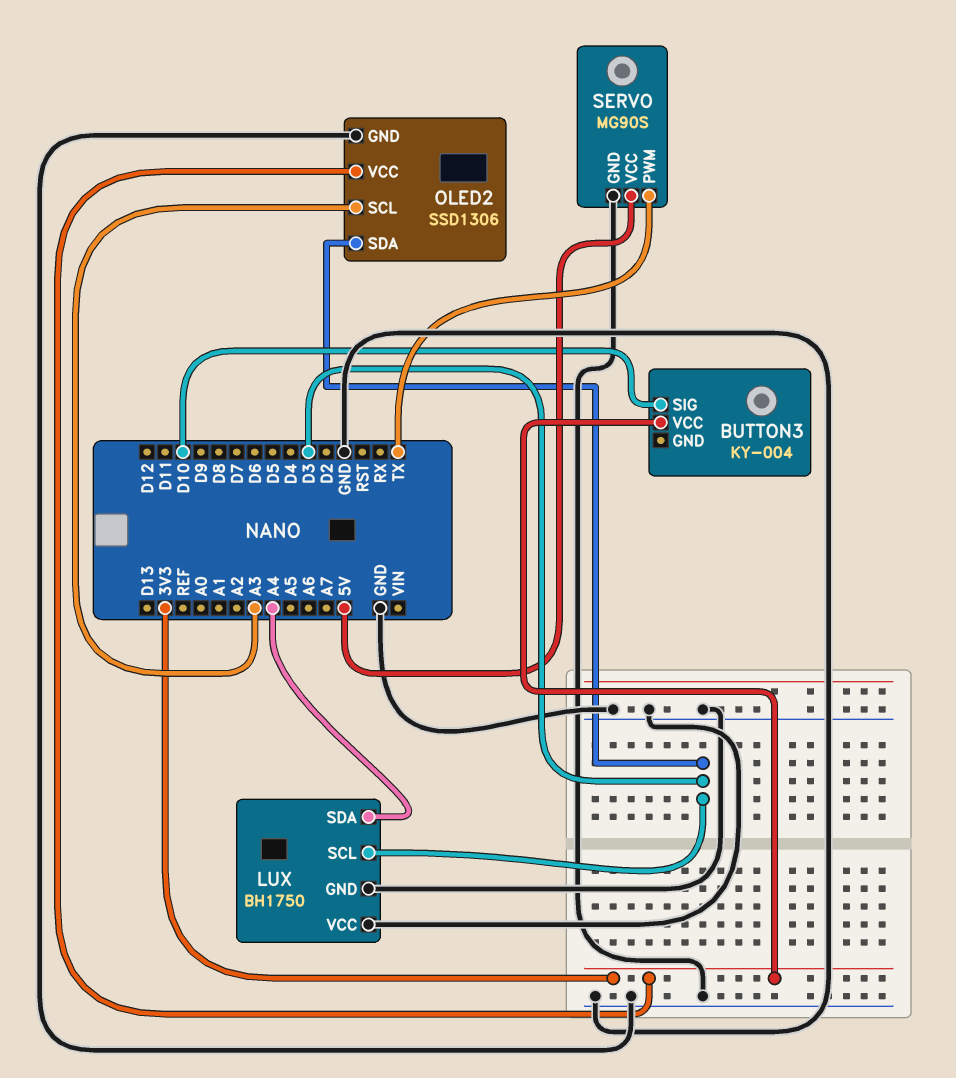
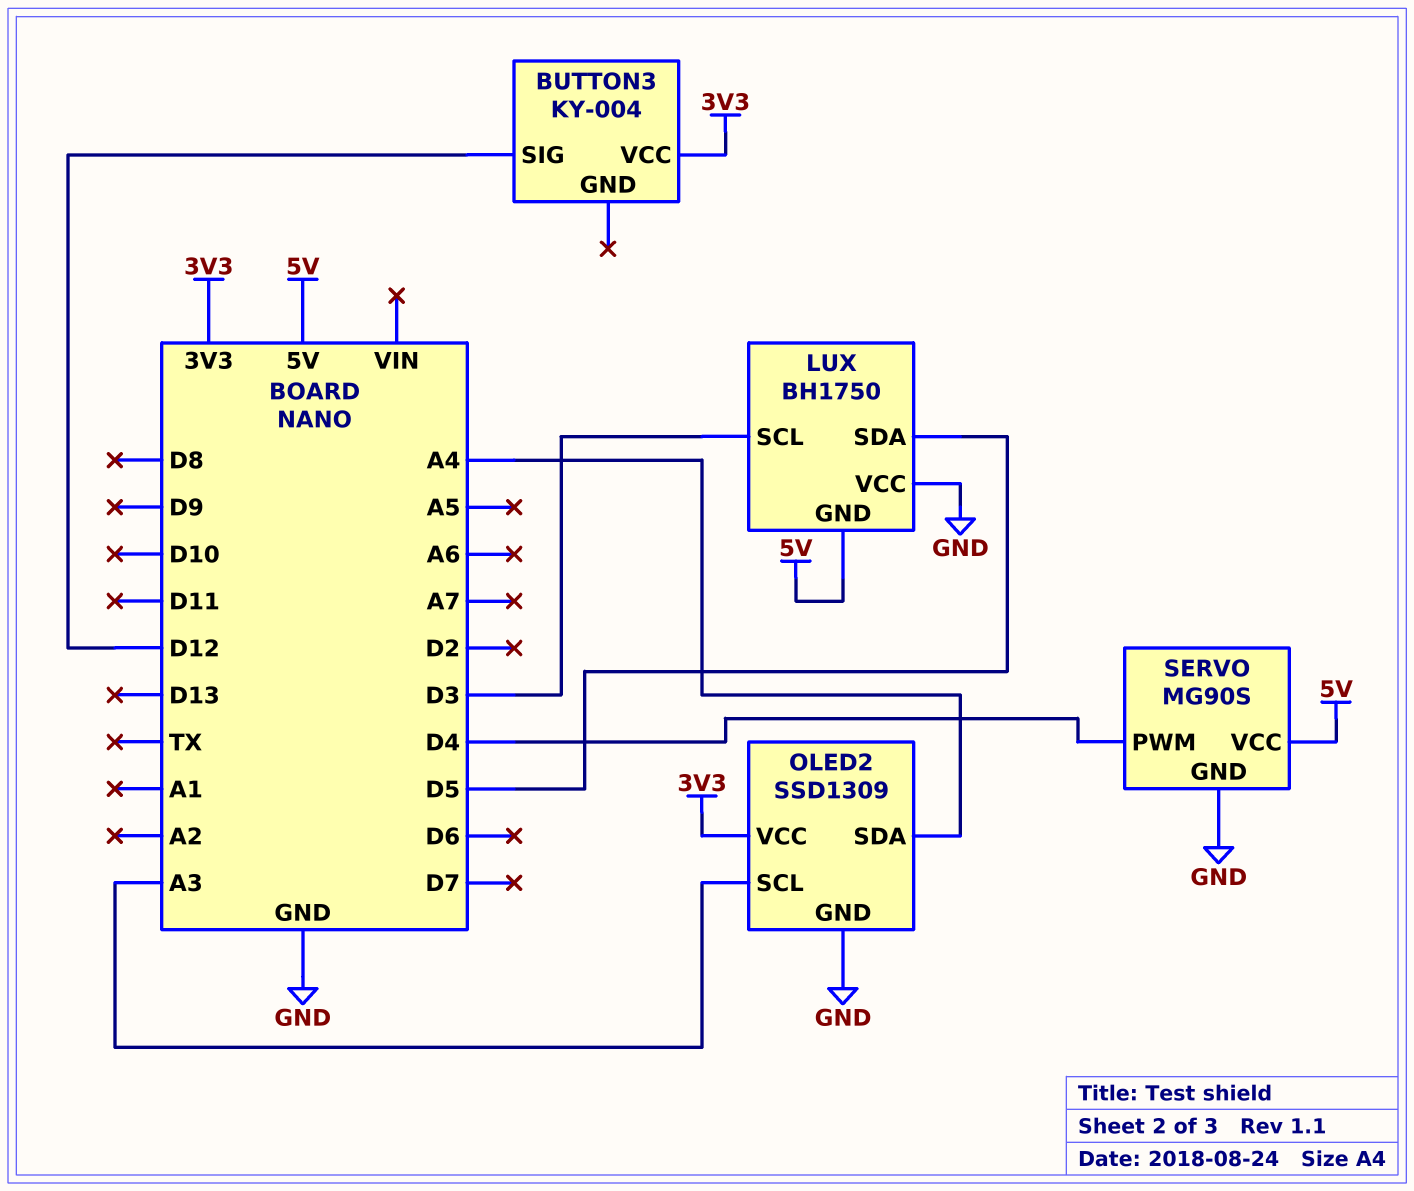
BUTTON3 pin SIG: D10 -> D12
LUX pin GND: GND -> 5V
LUX pin SDA: A4 -> D5
OLED2: SSD1306 -> SSD1309
OLED2 pin SDA: D3 -> A4
SERVO pin PWM: TX -> D4

